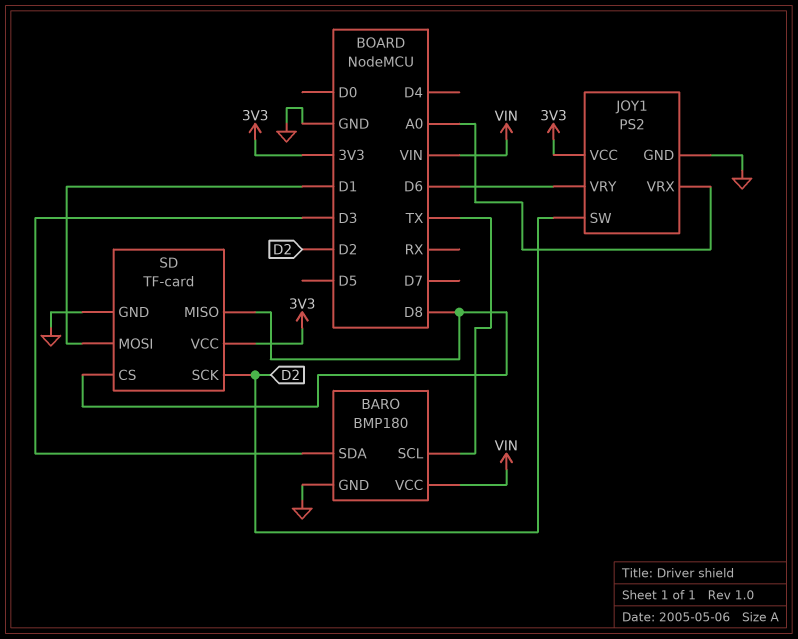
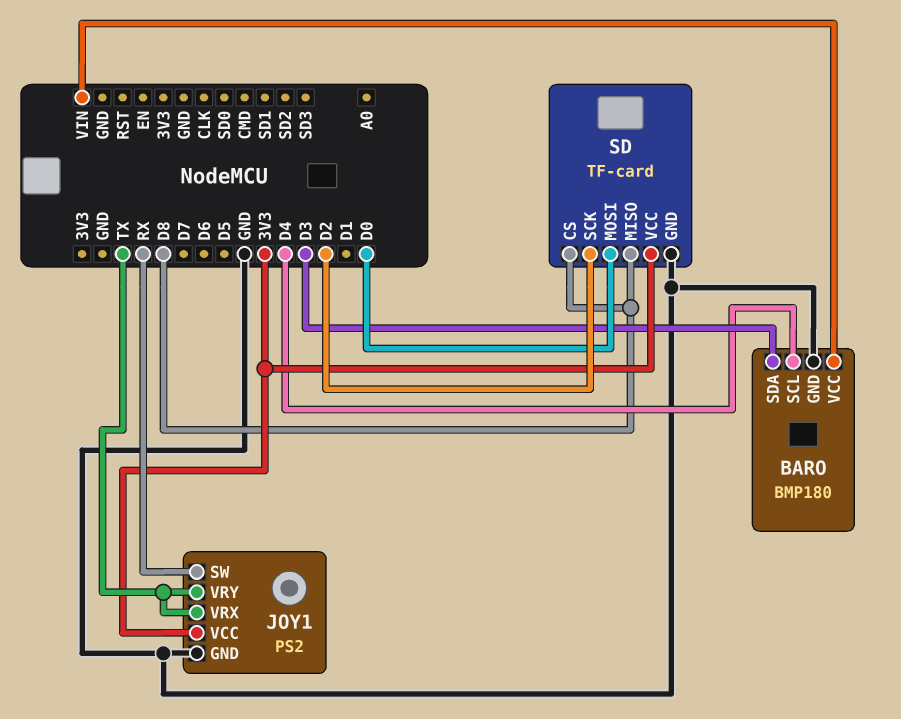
BARO pin SCL: TX -> D4
JOY1 pin SW: D2 -> RX
JOY1 pin VRX: A0 -> TX
JOY1 pin VRY: D6 -> TX
SD pin MOSI: D1 -> D0

